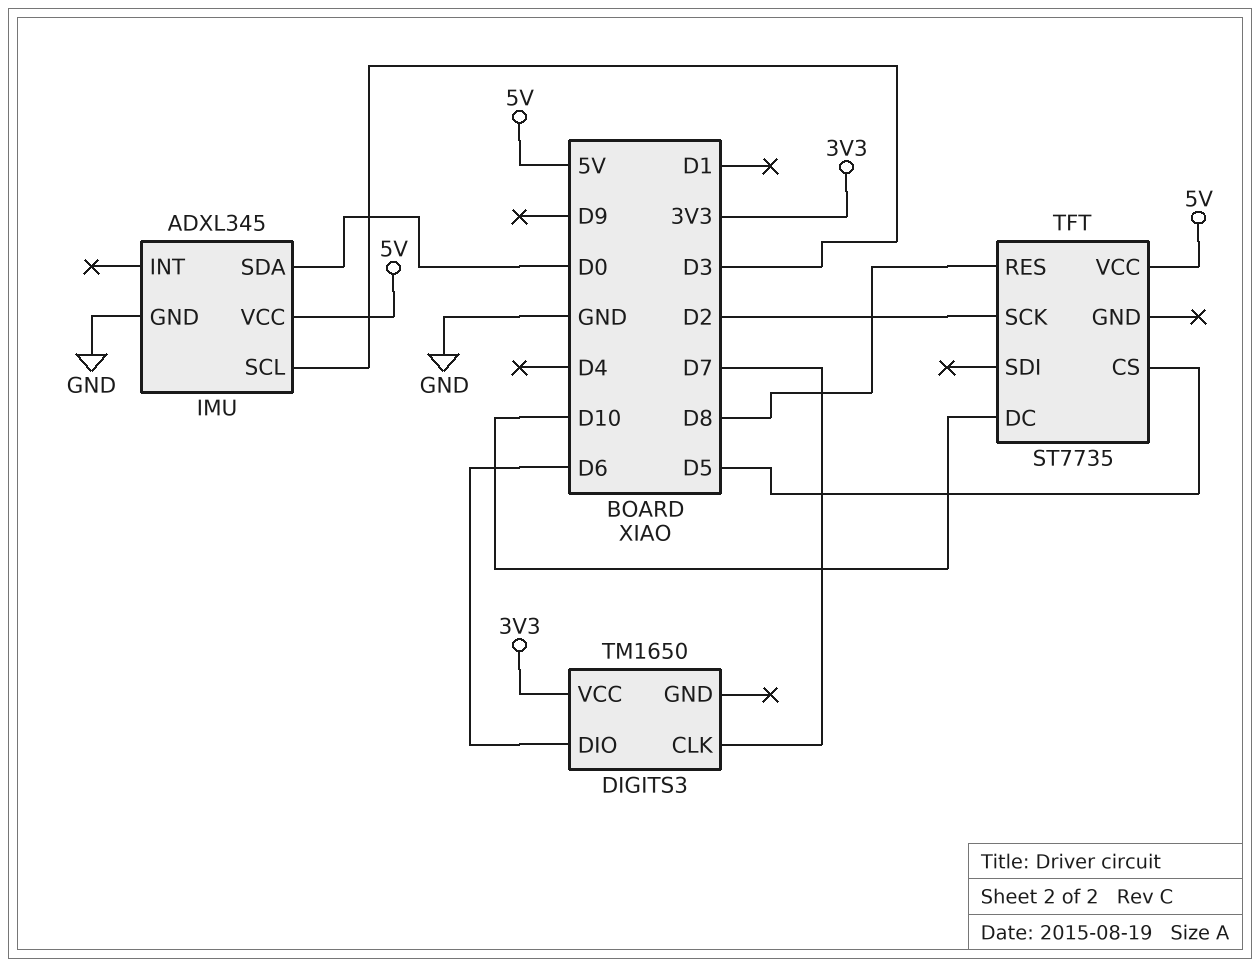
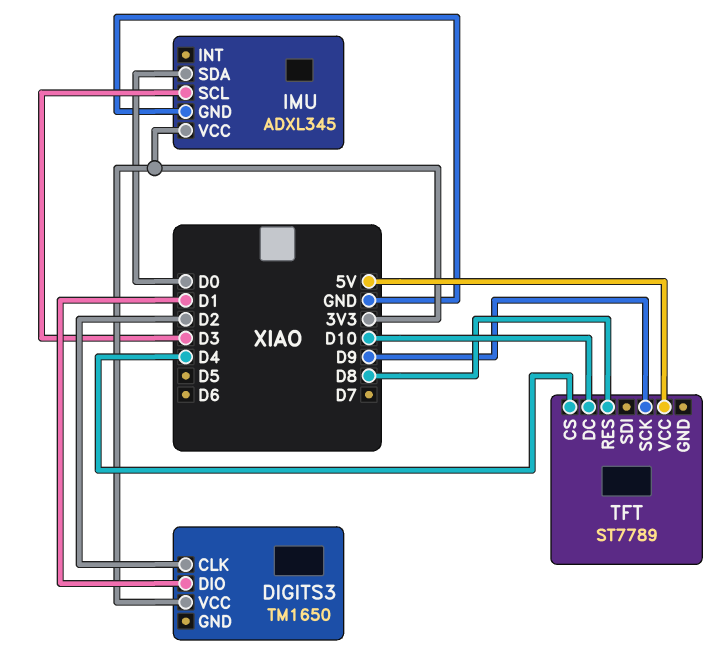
DIGITS3 pin CLK: D7 -> D2
DIGITS3 pin DIO: D6 -> D1
IMU pin VCC: 5V -> 3V3
TFT: ST7735 -> ST7789
TFT pin CS: D5 -> D4
TFT pin SCK: D2 -> D9

